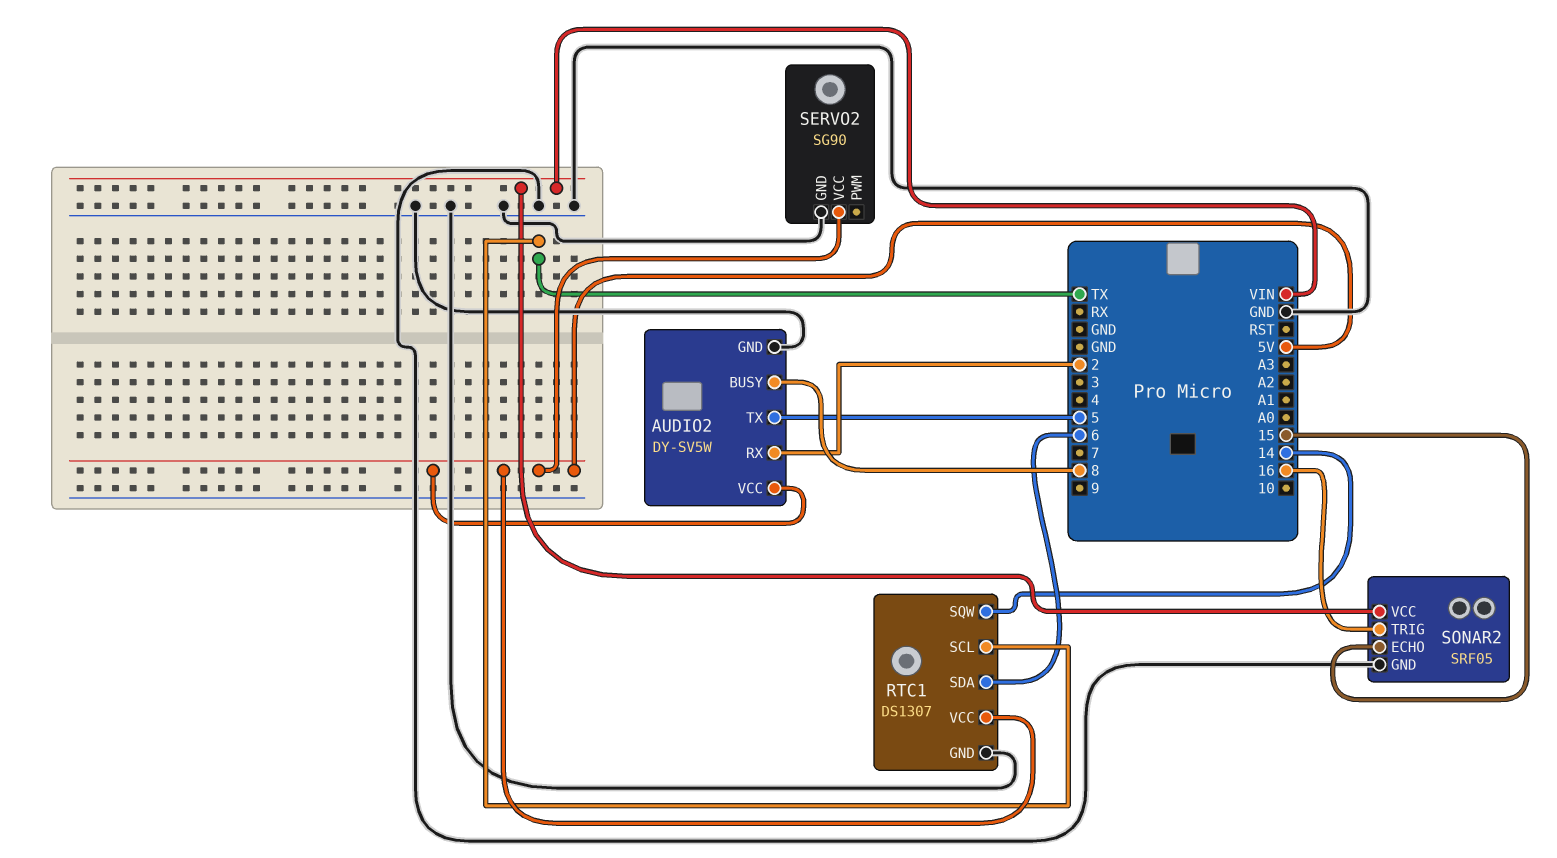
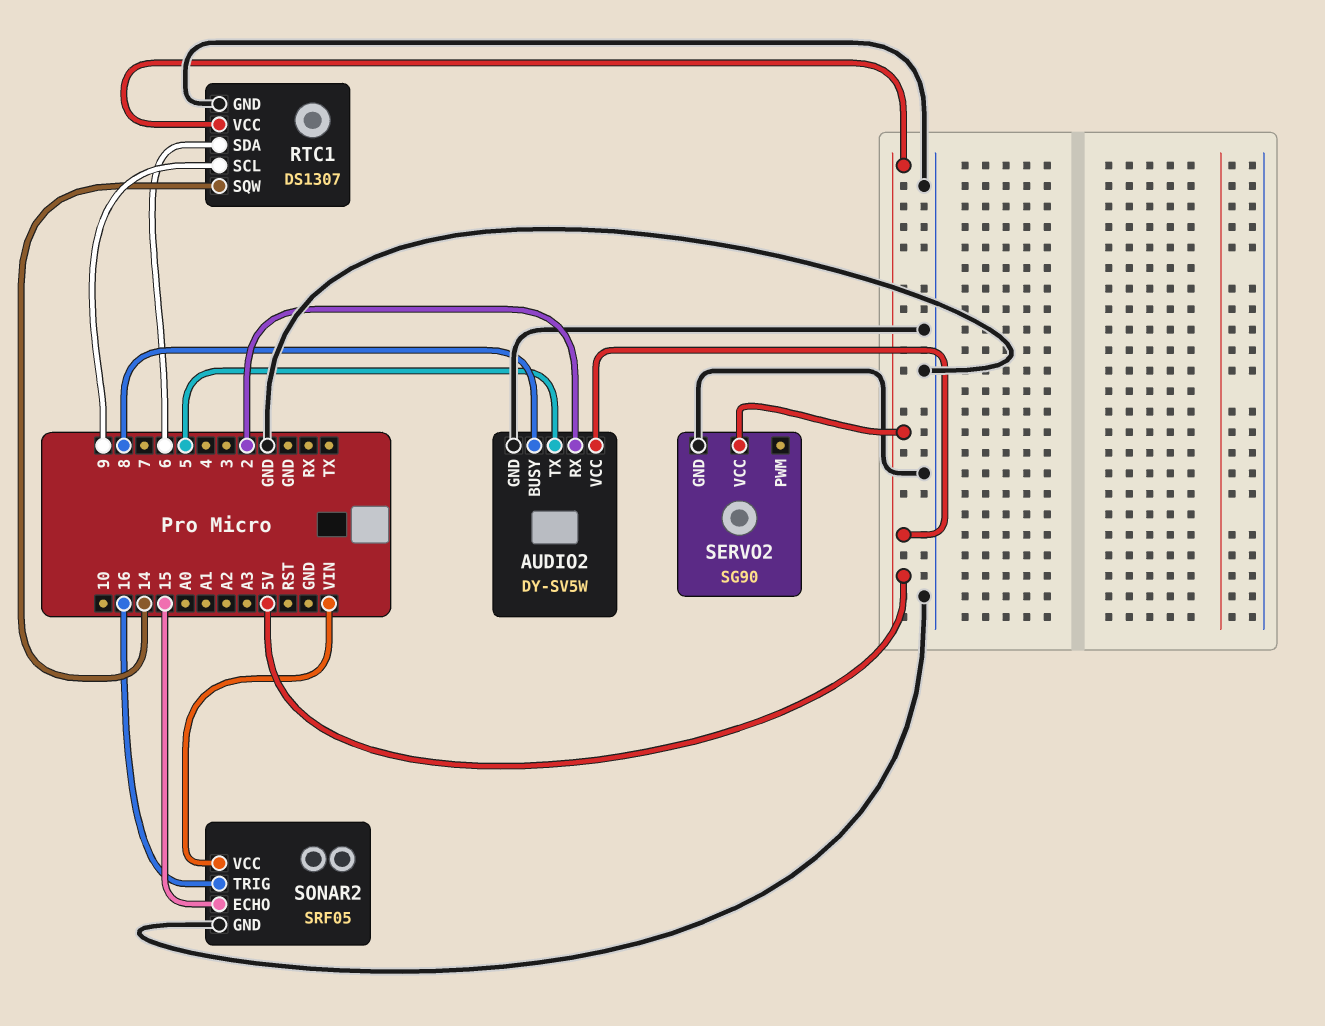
RTC1 pin SCL: TX -> 9

